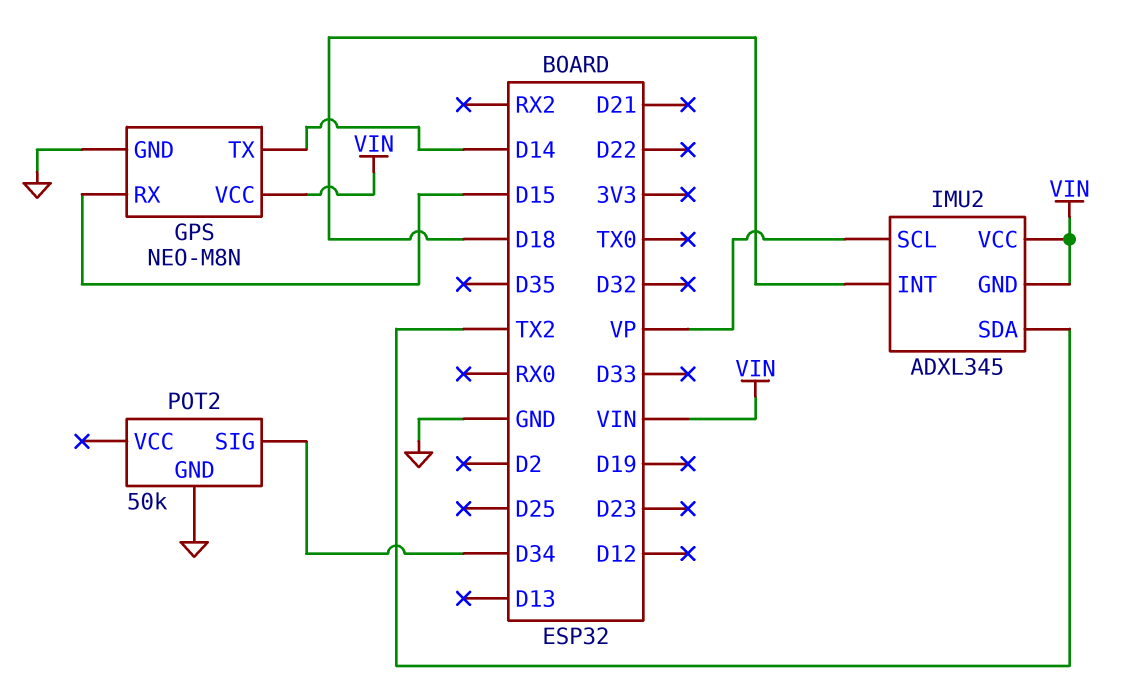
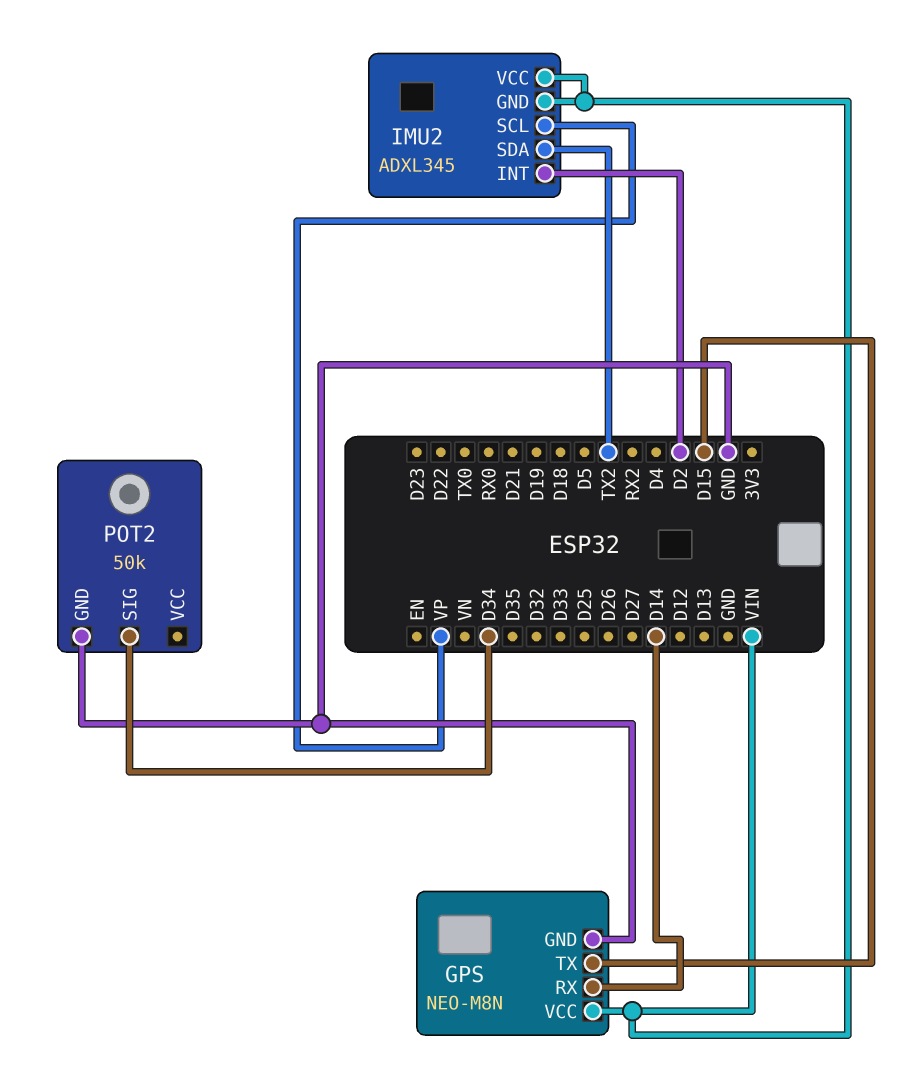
GPS pin RX: D15 -> D14
GPS pin TX: D14 -> D15
IMU2 pin INT: D18 -> D2

